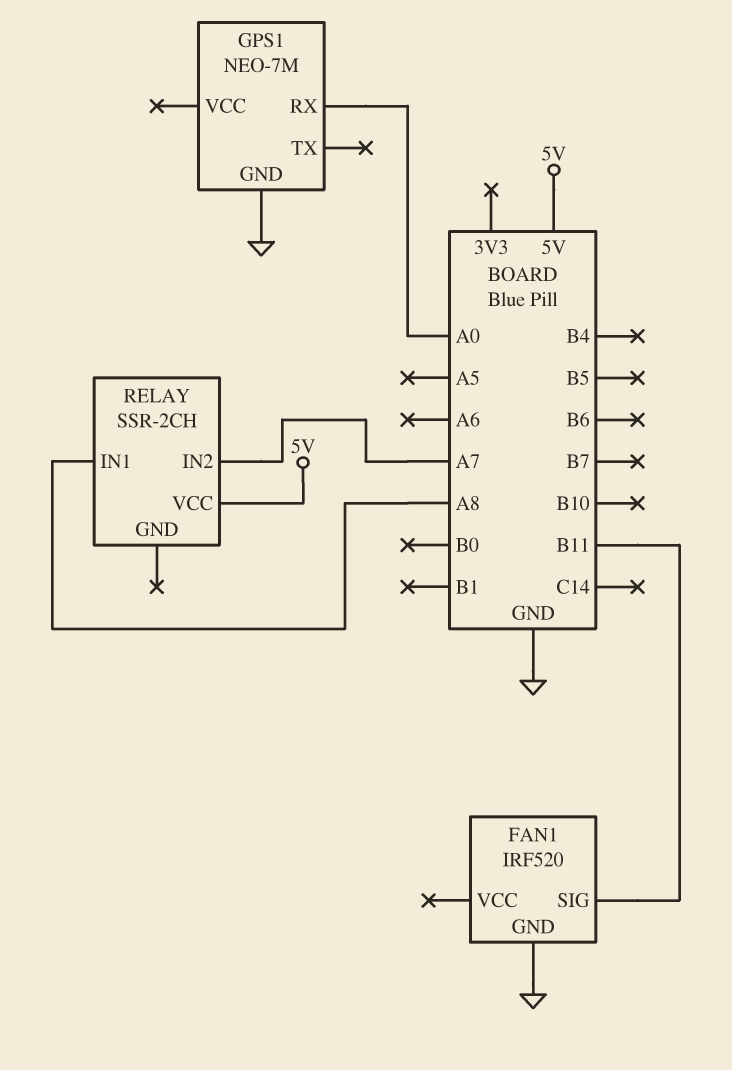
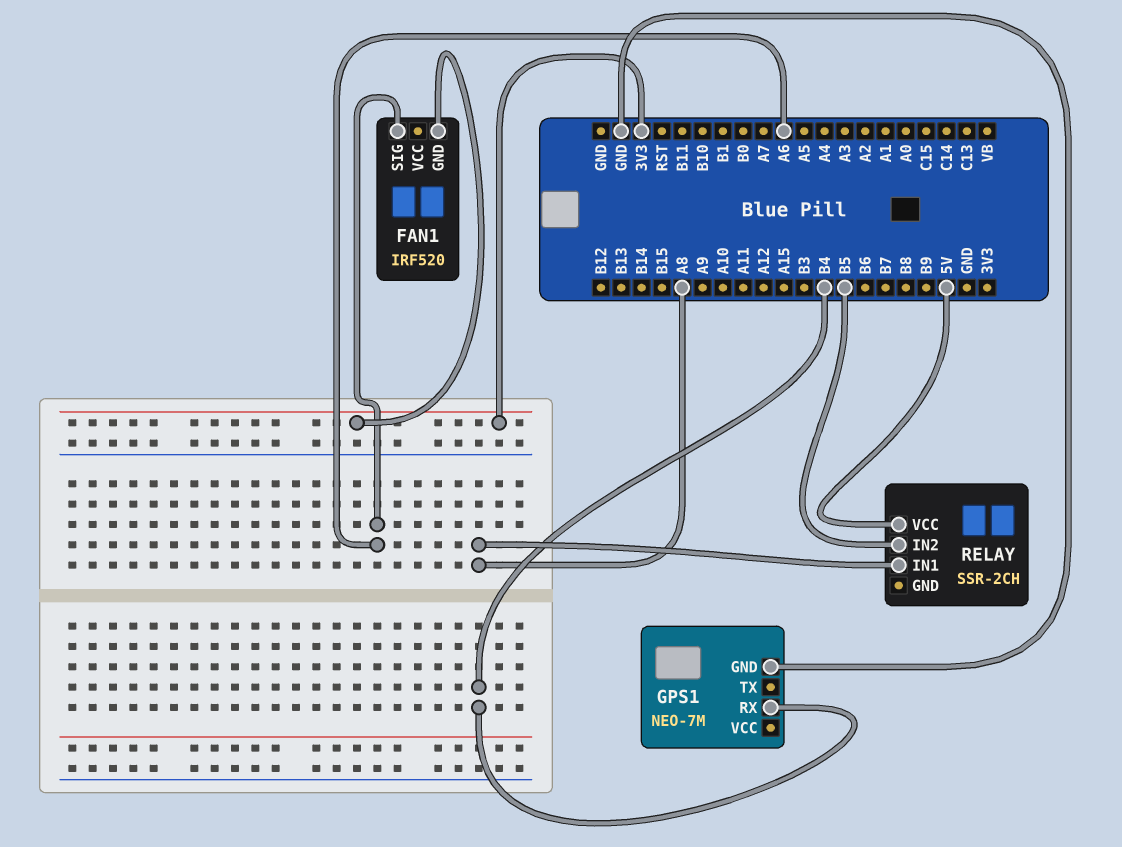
FAN1 pin GND: GND -> 3V3
FAN1 pin SIG: B11 -> A6
GPS1 pin RX: A0 -> B4
RELAY pin IN2: A7 -> B5

